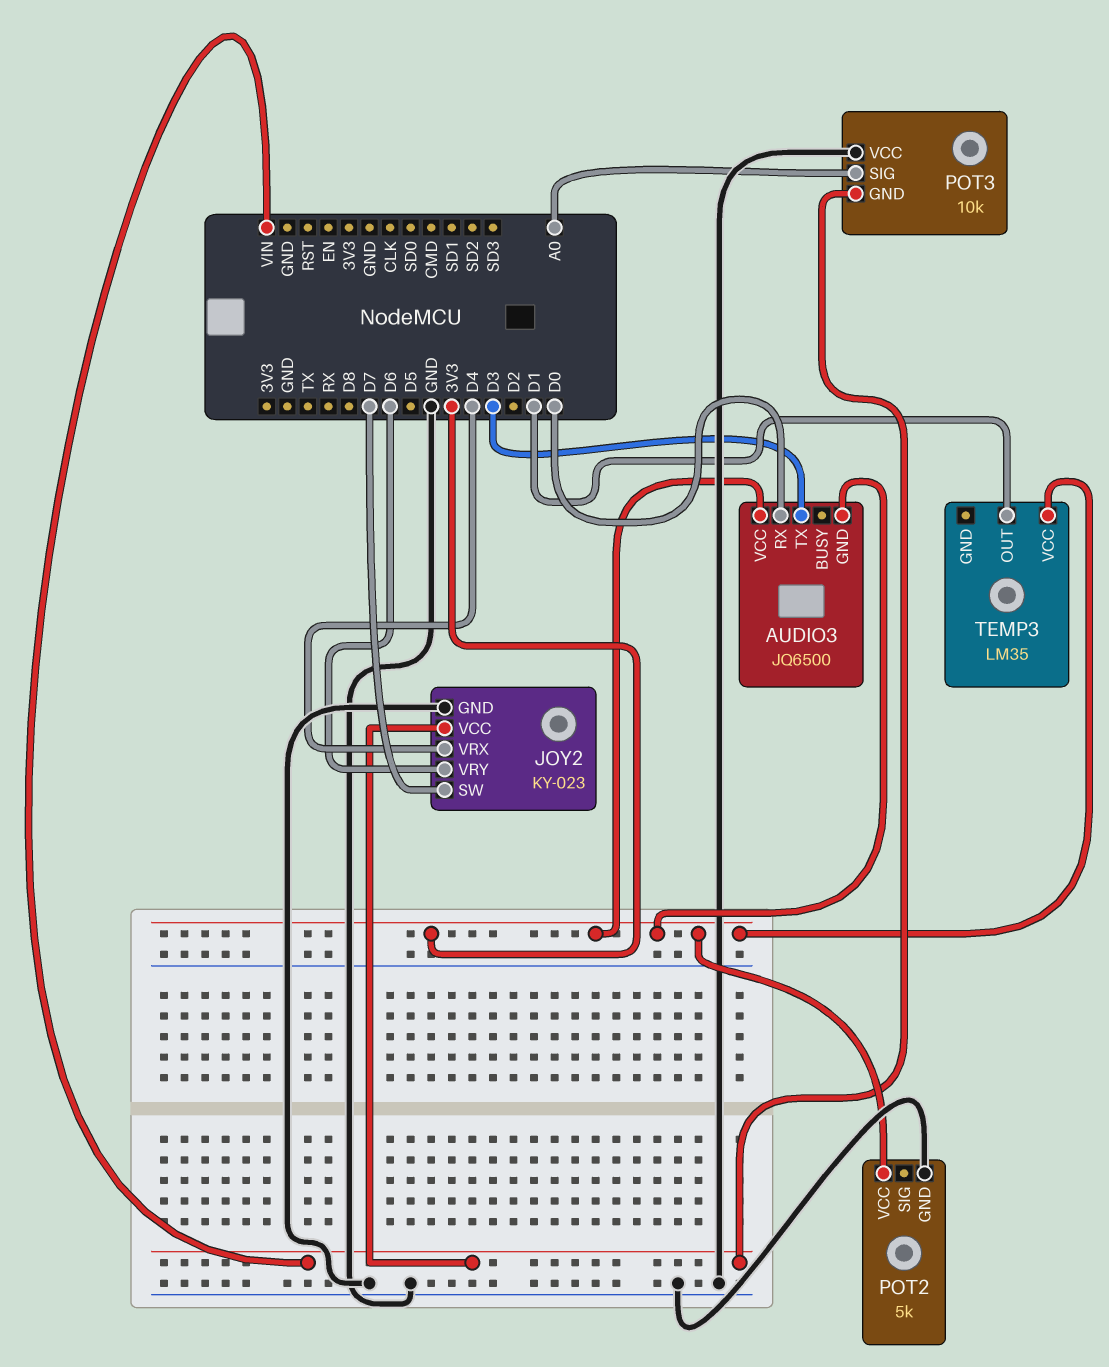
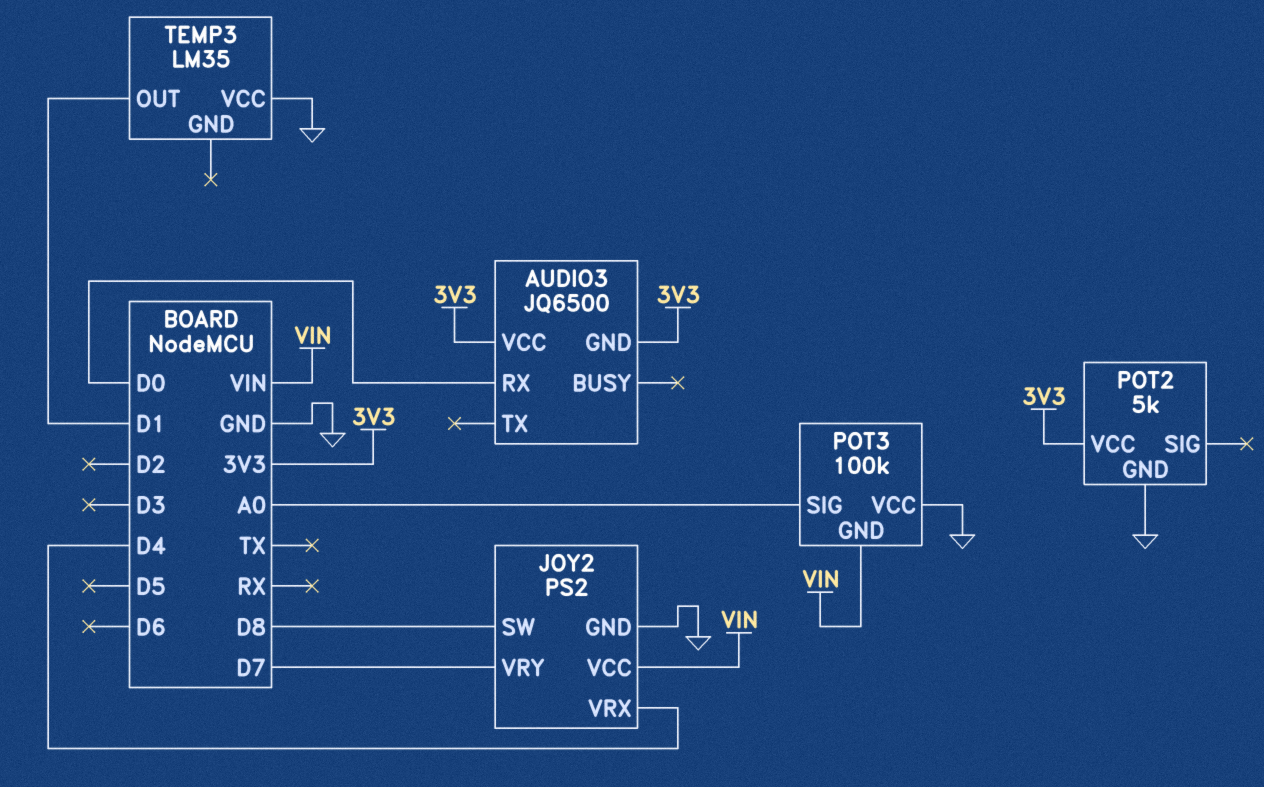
AUDIO3 pin TX: D3 -> none
JOY2: KY-023 -> PS2
JOY2 pin SW: D7 -> D8
JOY2 pin VRY: D6 -> D7
POT3: 10k -> 100k
TEMP3 pin VCC: 3V3 -> GND

